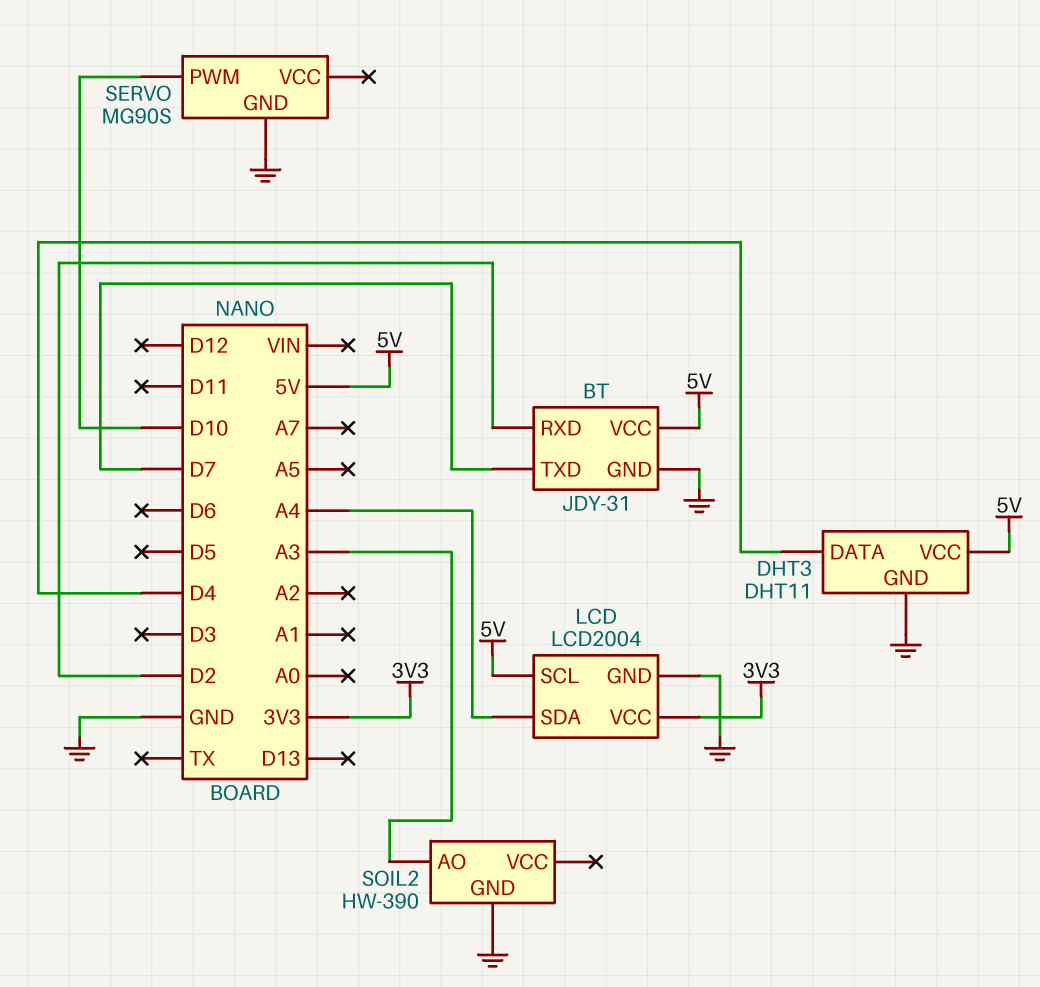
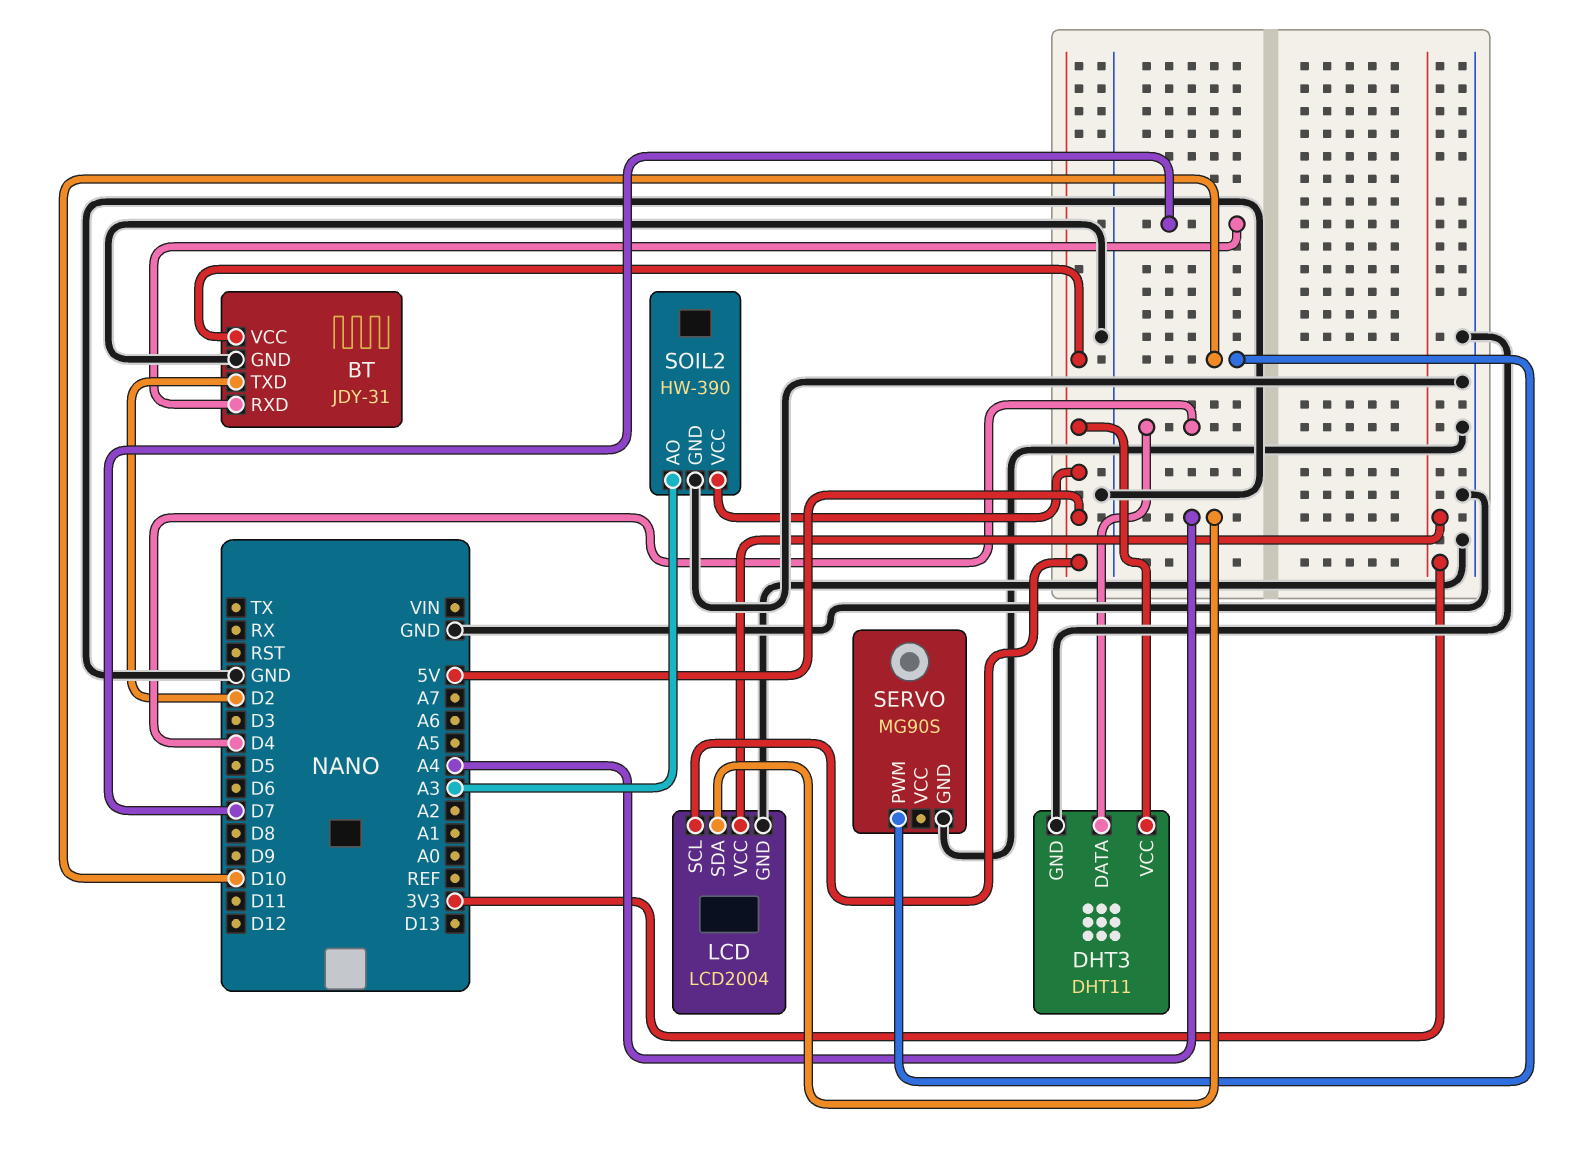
BT pin RXD: D2 -> D7
BT pin TXD: D7 -> D2
SOIL2 pin VCC: none -> 5V

